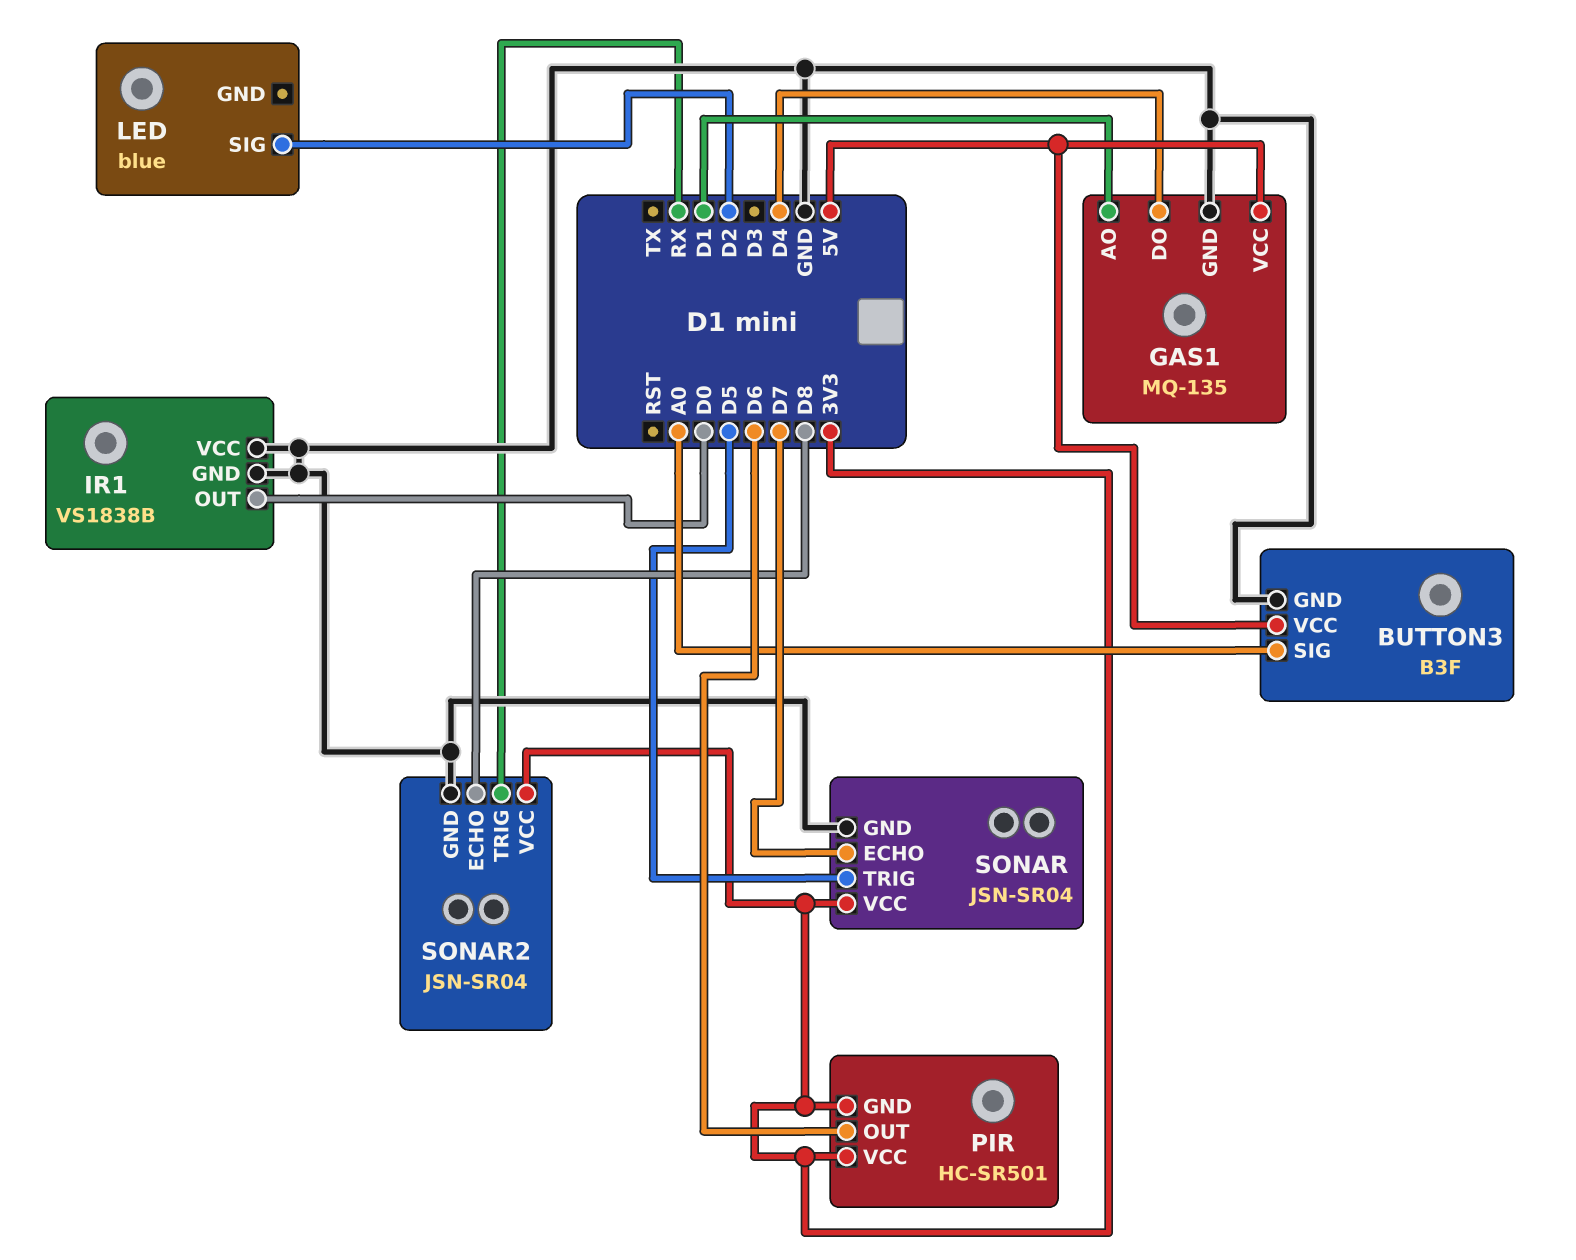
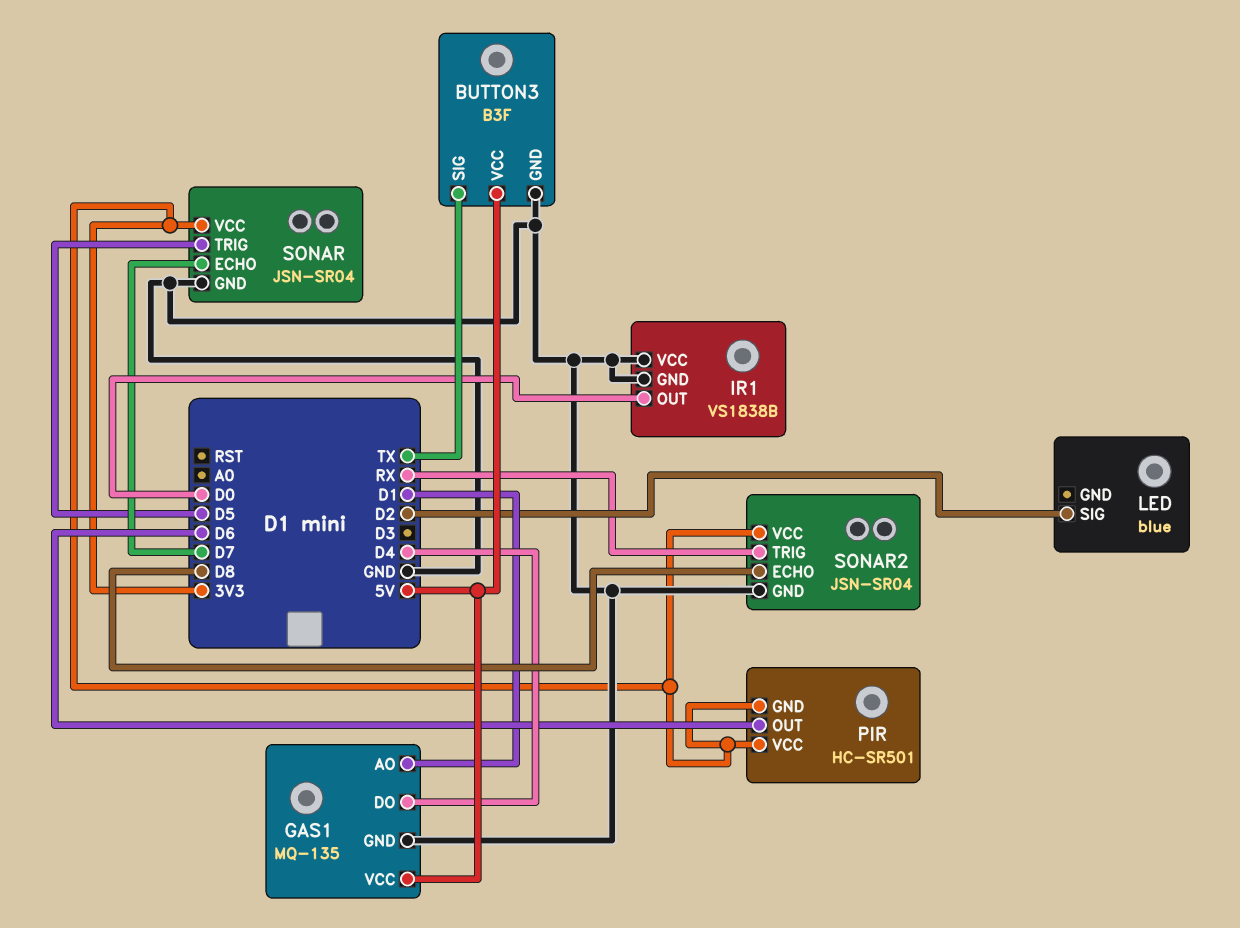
BUTTON3 pin SIG: A0 -> TX

